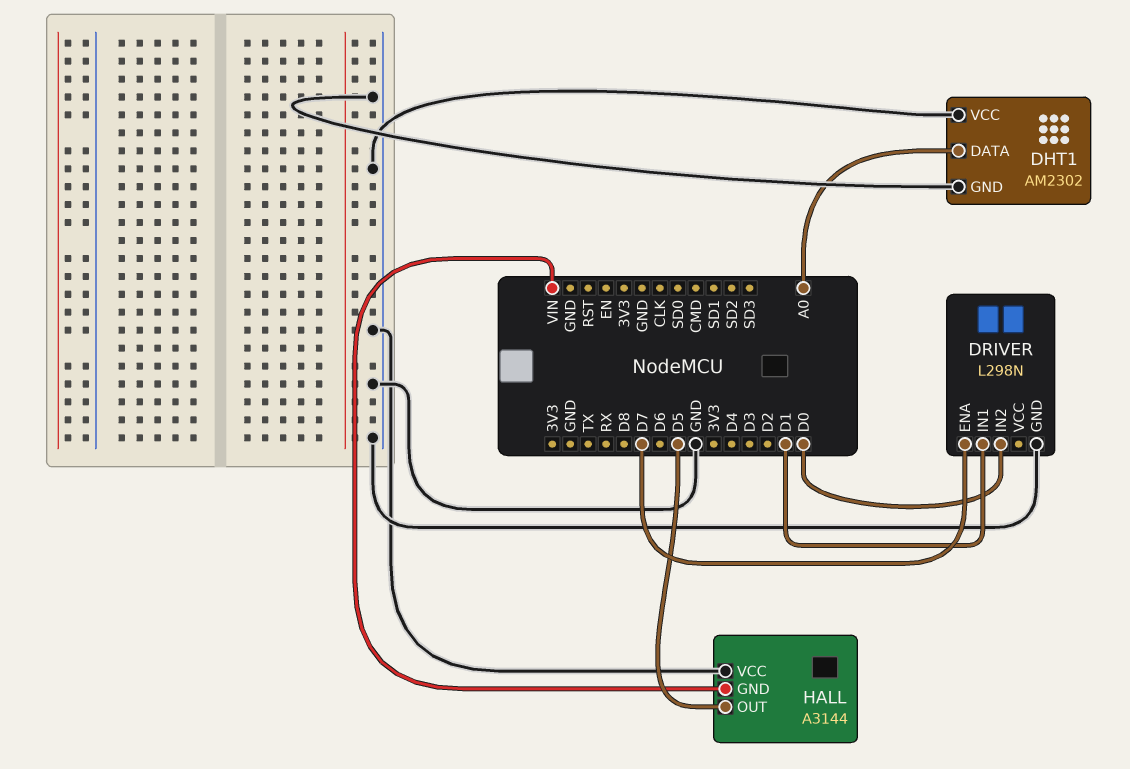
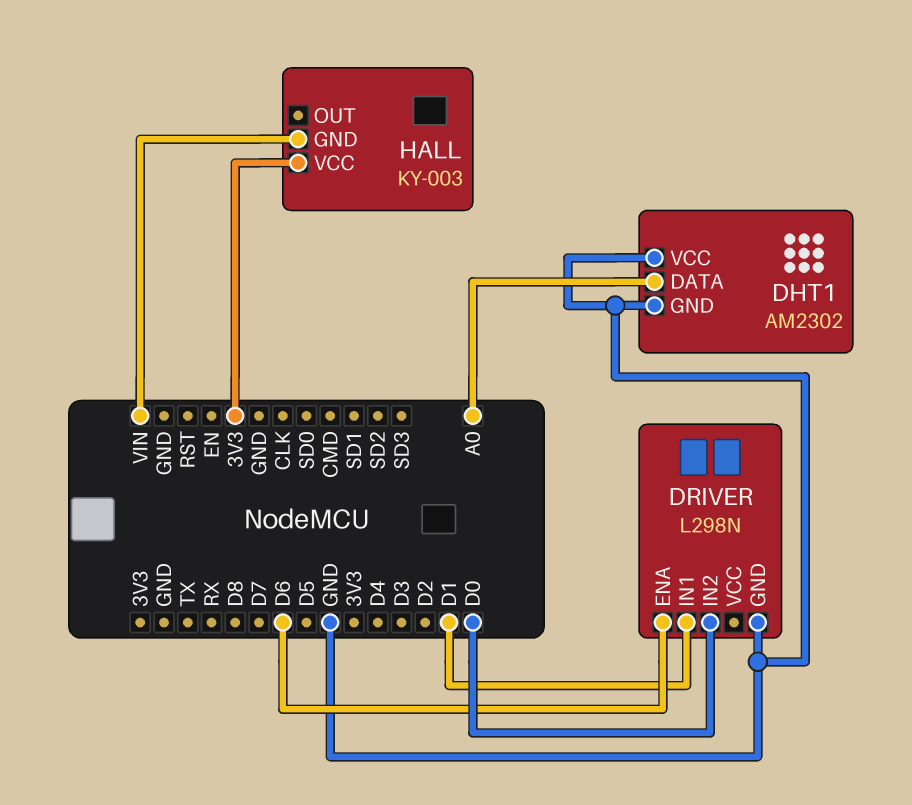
DRIVER pin ENA: D7 -> D6
HALL: A3144 -> KY-003
HALL pin OUT: D5 -> none
HALL pin VCC: GND -> 3V3

